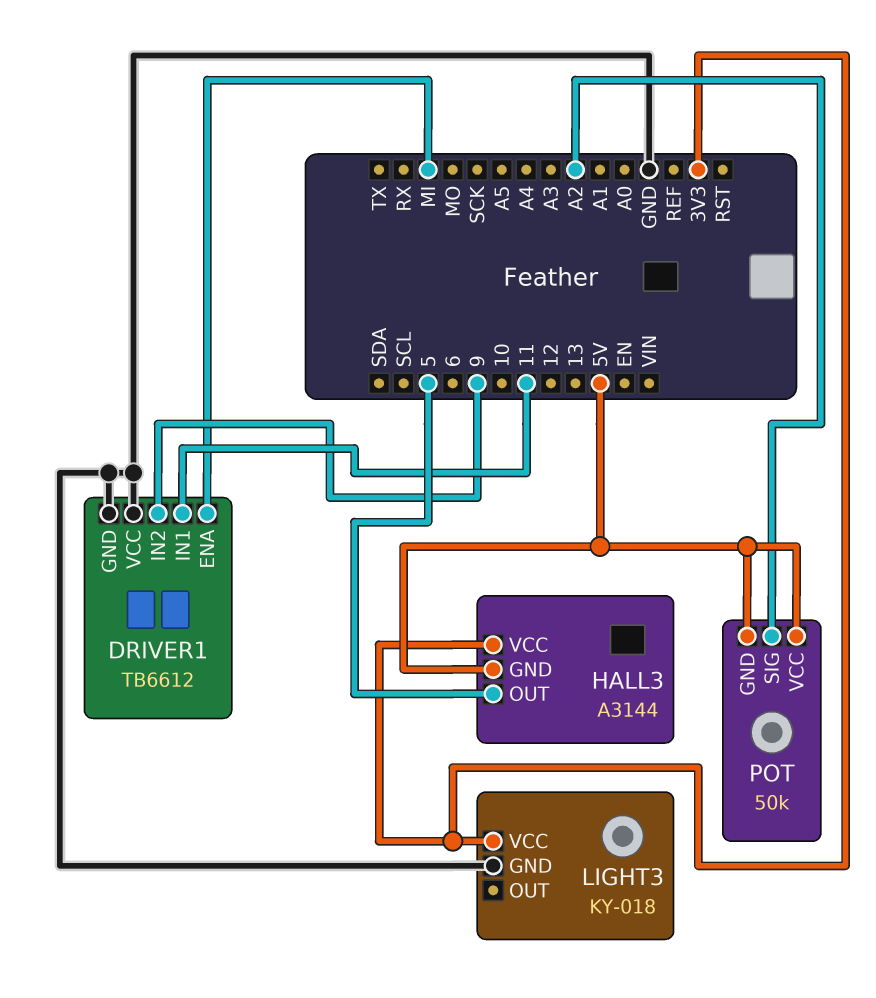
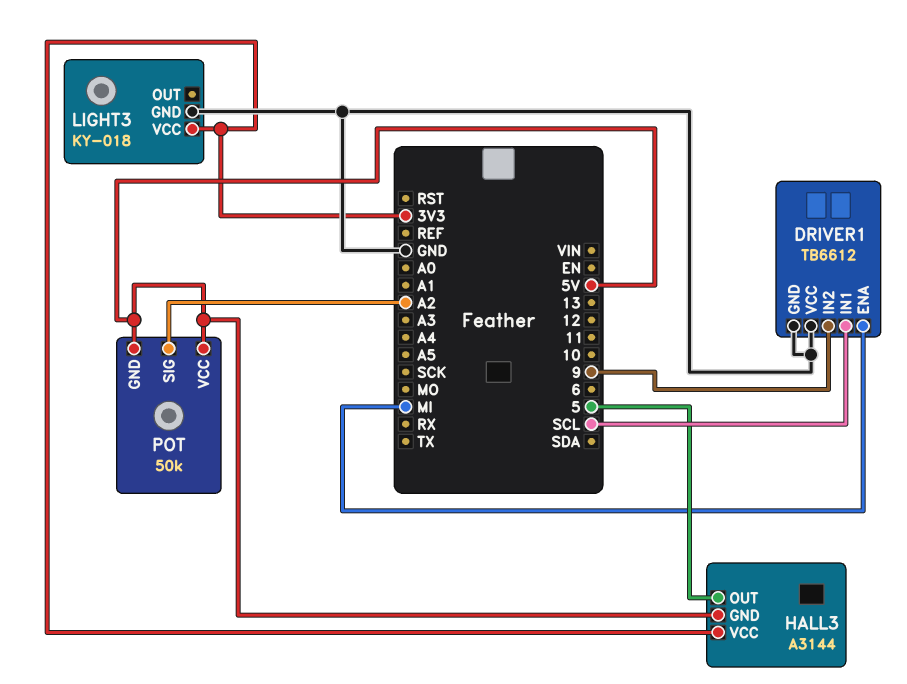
DRIVER1 pin IN1: 11 -> SCL

